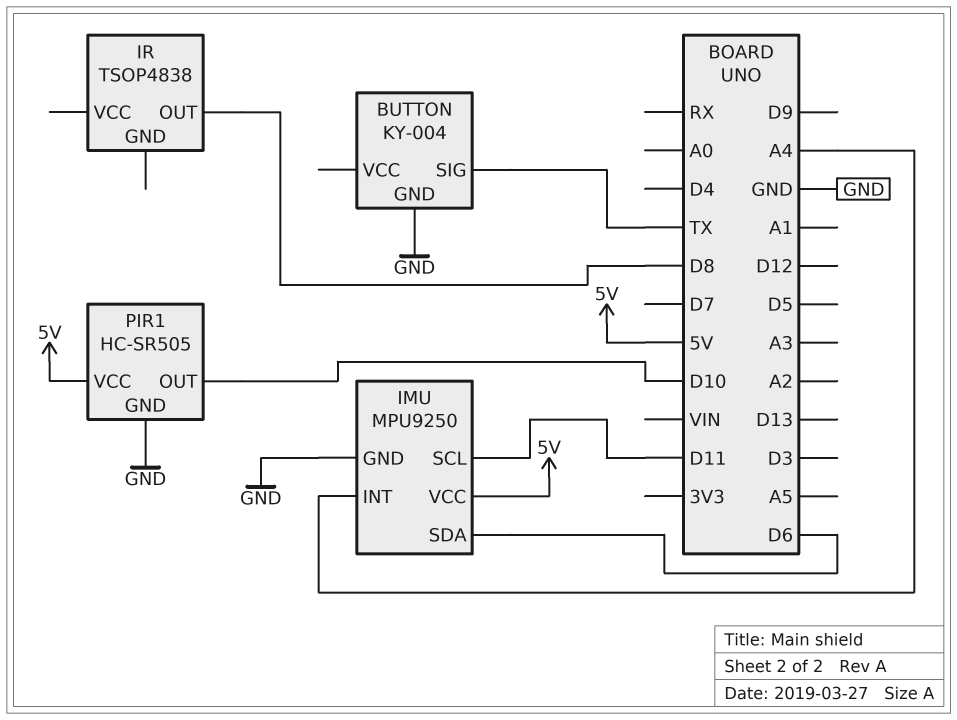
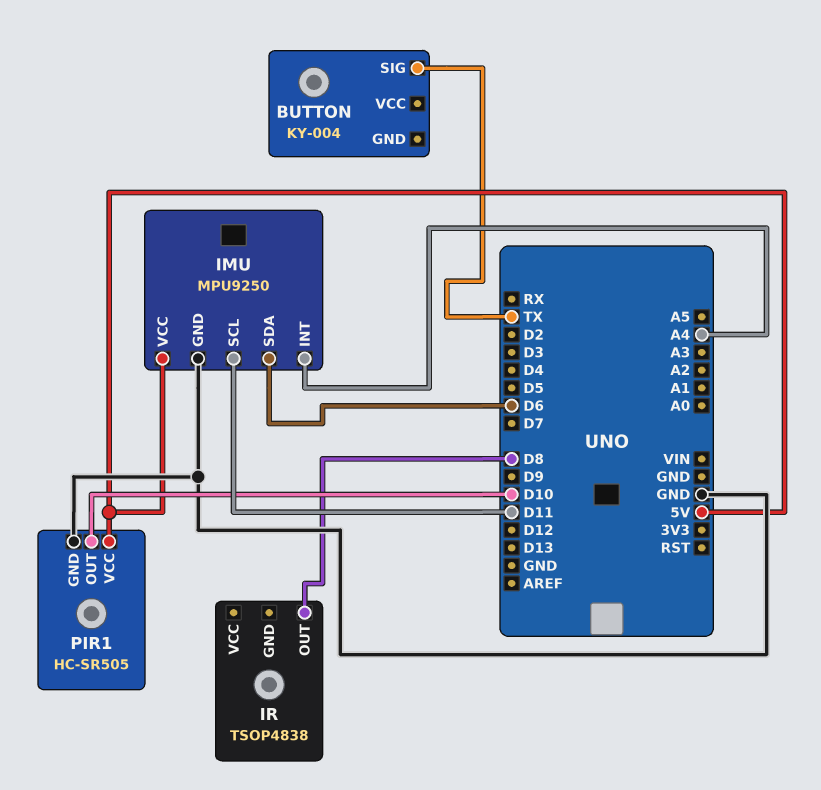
BUTTON pin GND: GND -> none

